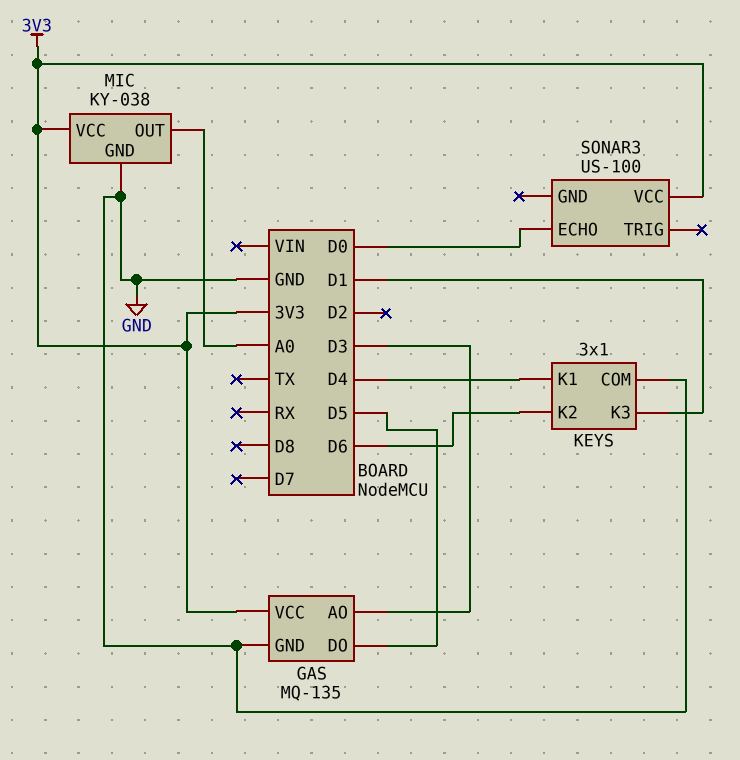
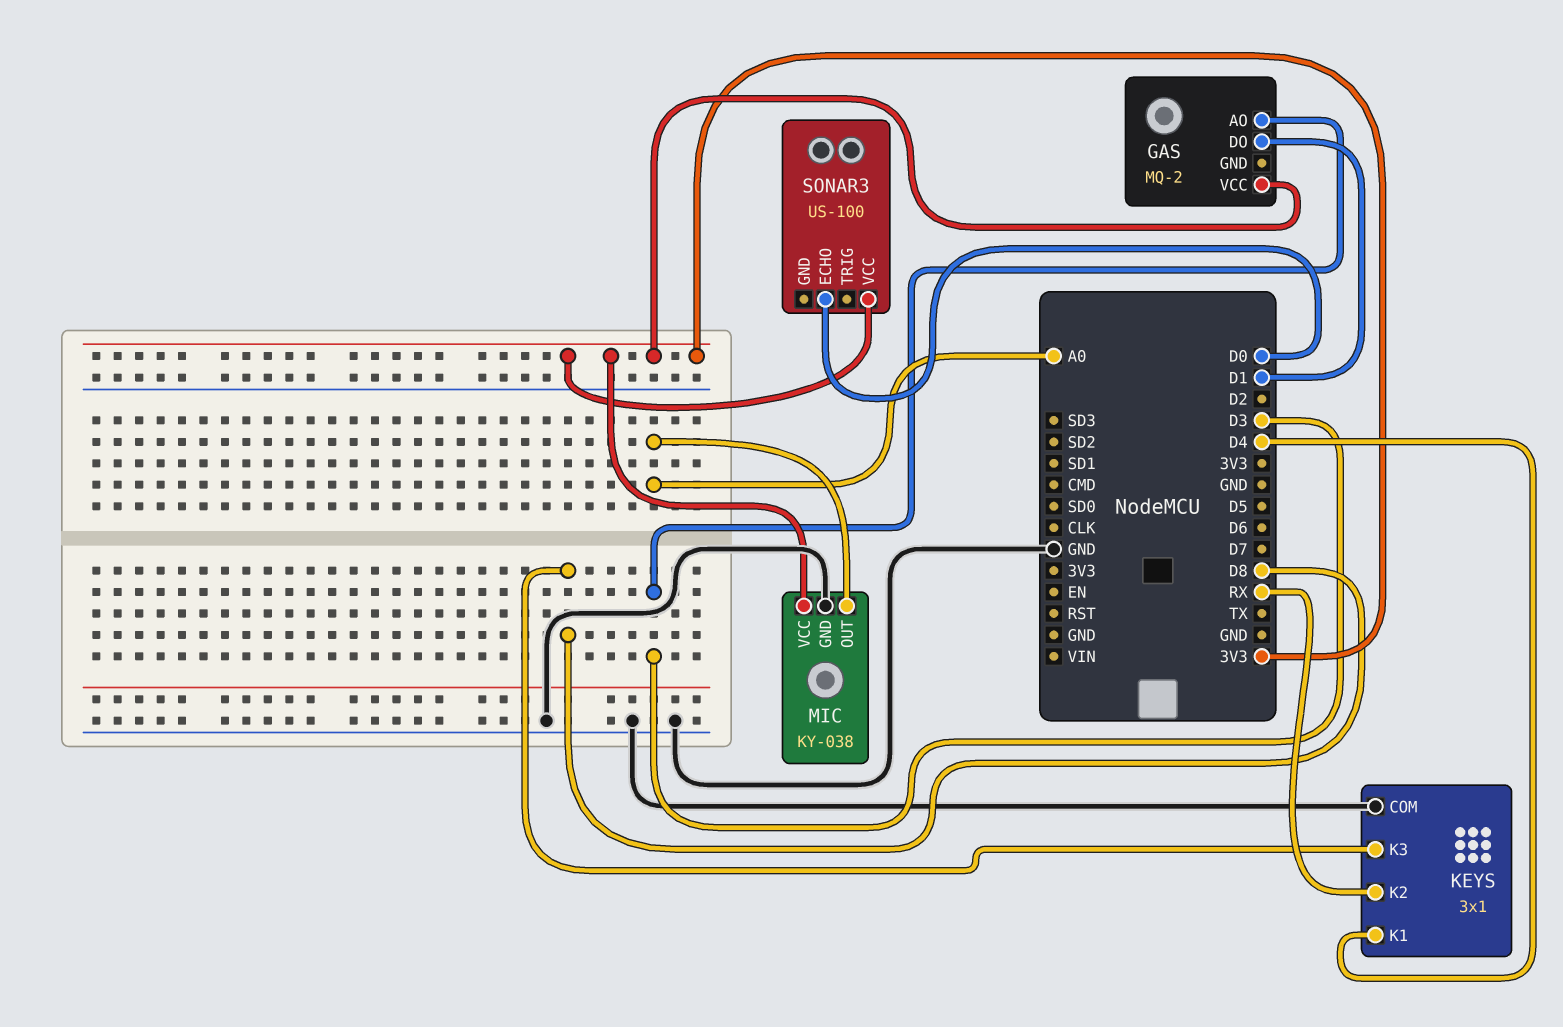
GAS: MQ-135 -> MQ-2
GAS pin DO: D5 -> D1
GAS pin GND: GND -> none
KEYS pin K2: D6 -> RX
KEYS pin K3: D1 -> D8

